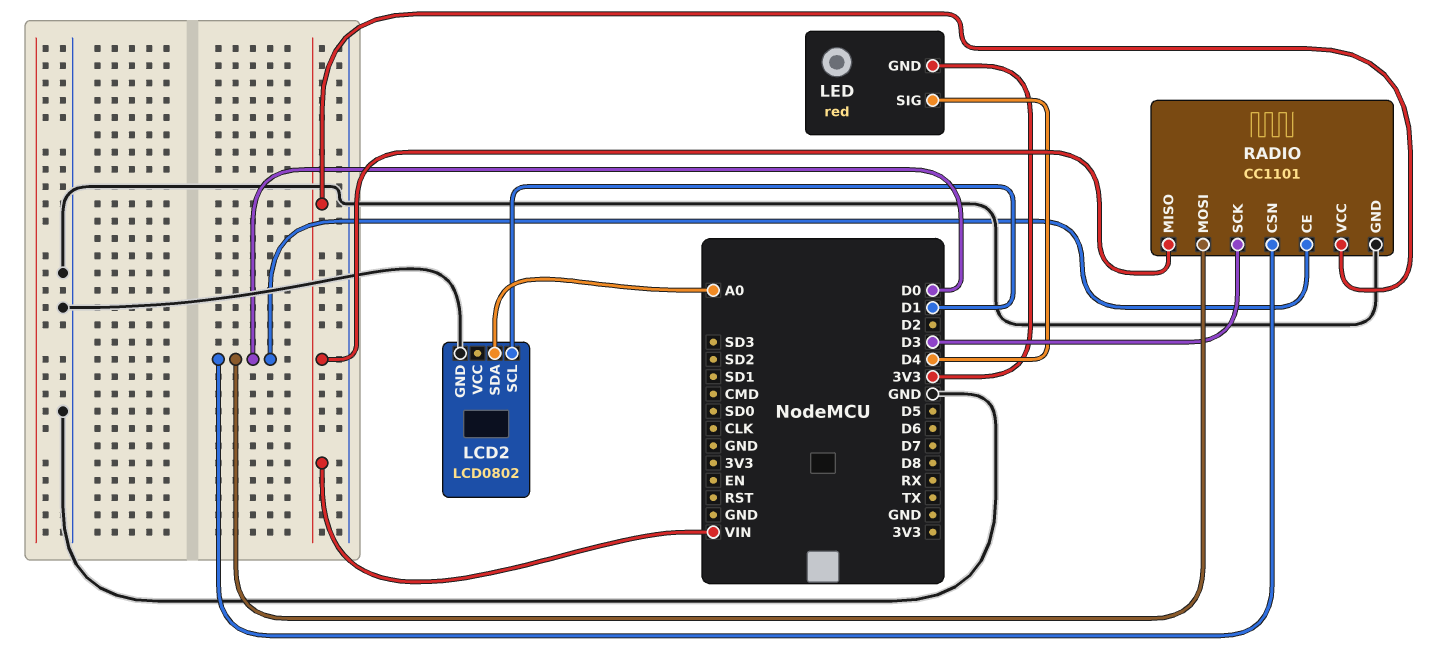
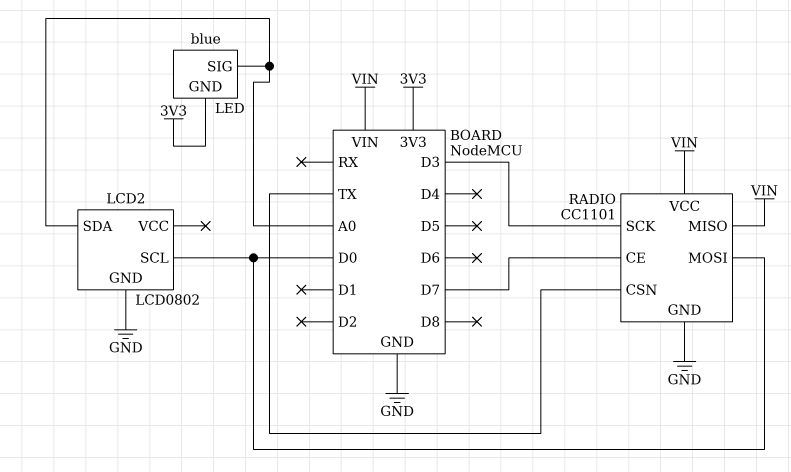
LCD2 pin SCL: D1 -> D0
LED: red -> blue
LED pin SIG: D4 -> A0
RADIO pin CE: D0 -> D7
RADIO pin CSN: D0 -> TX

